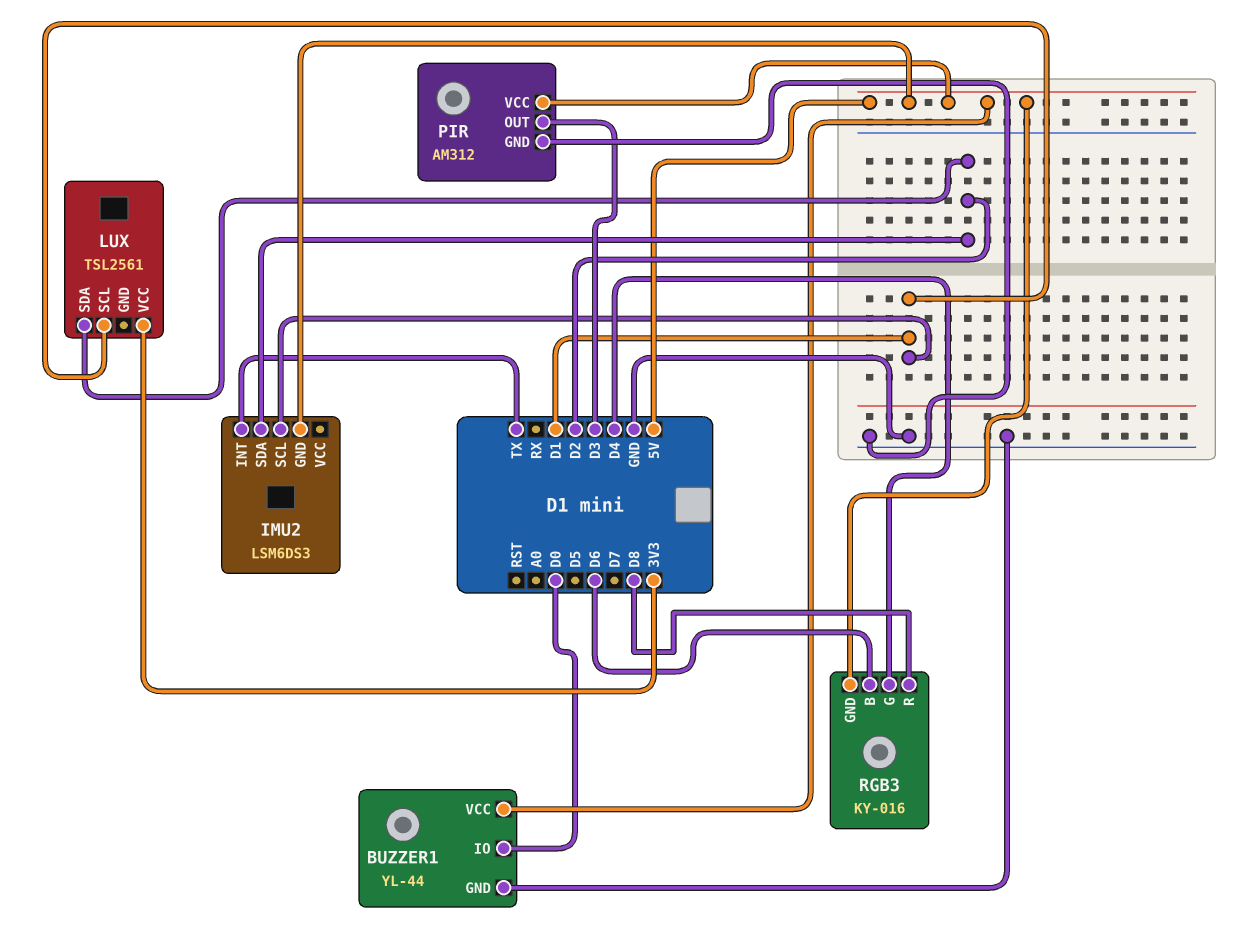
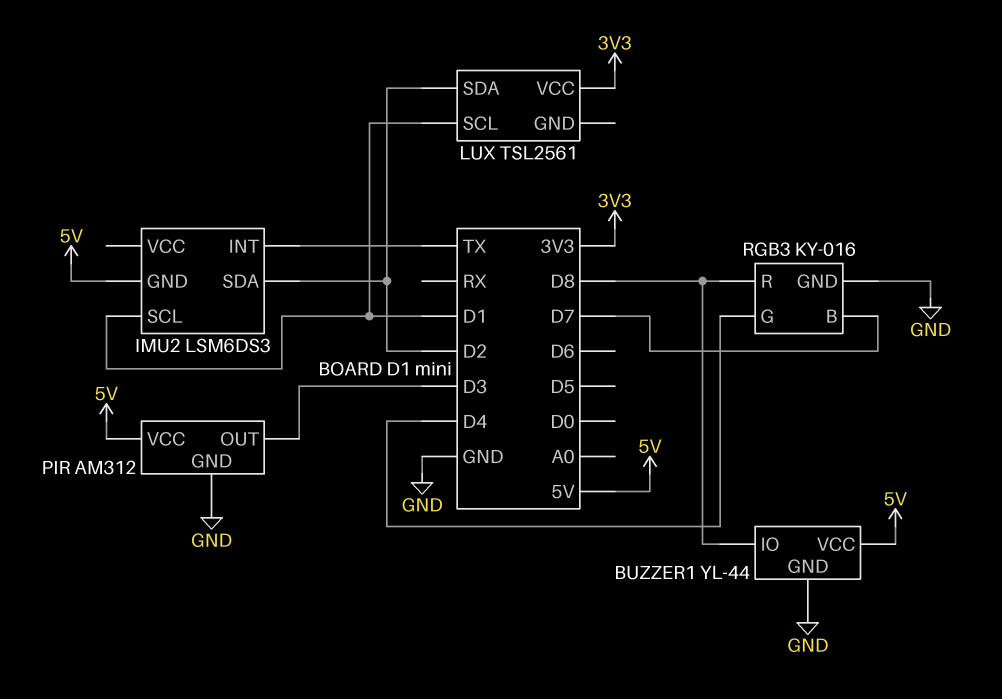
BUZZER1 pin IO: D0 -> D8
RGB3 pin B: D6 -> D7
RGB3 pin GND: 5V -> GND

